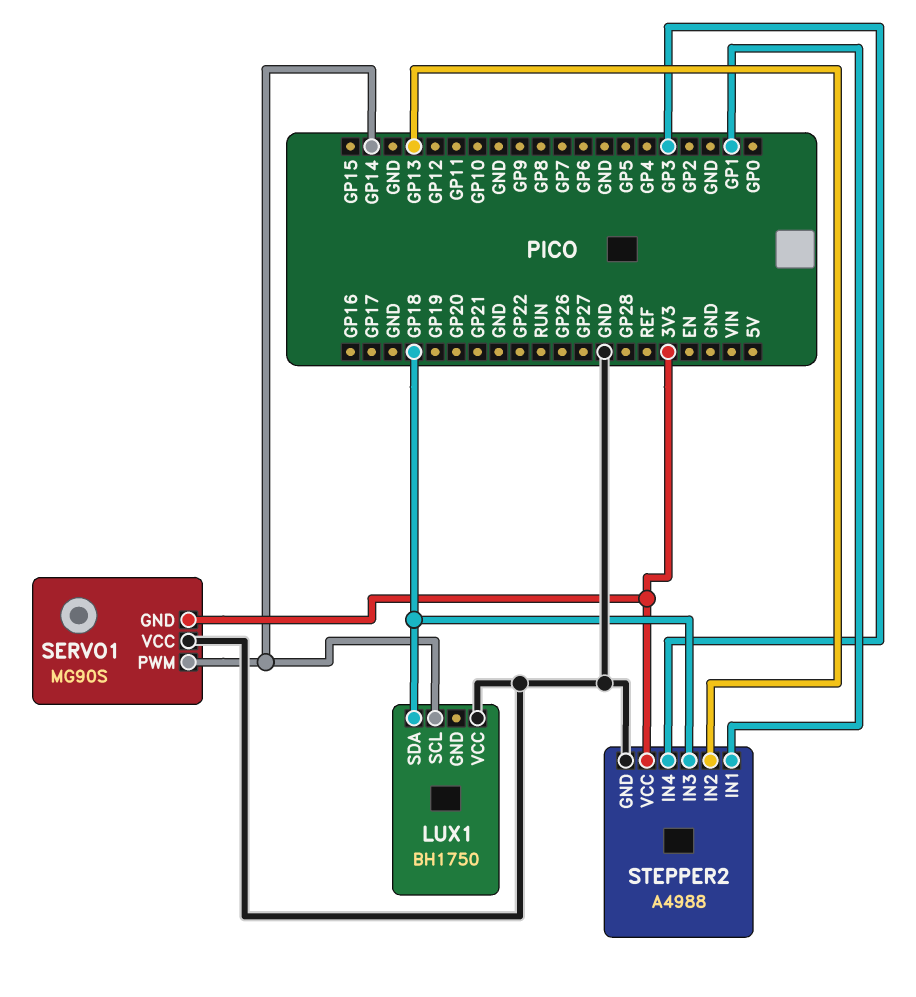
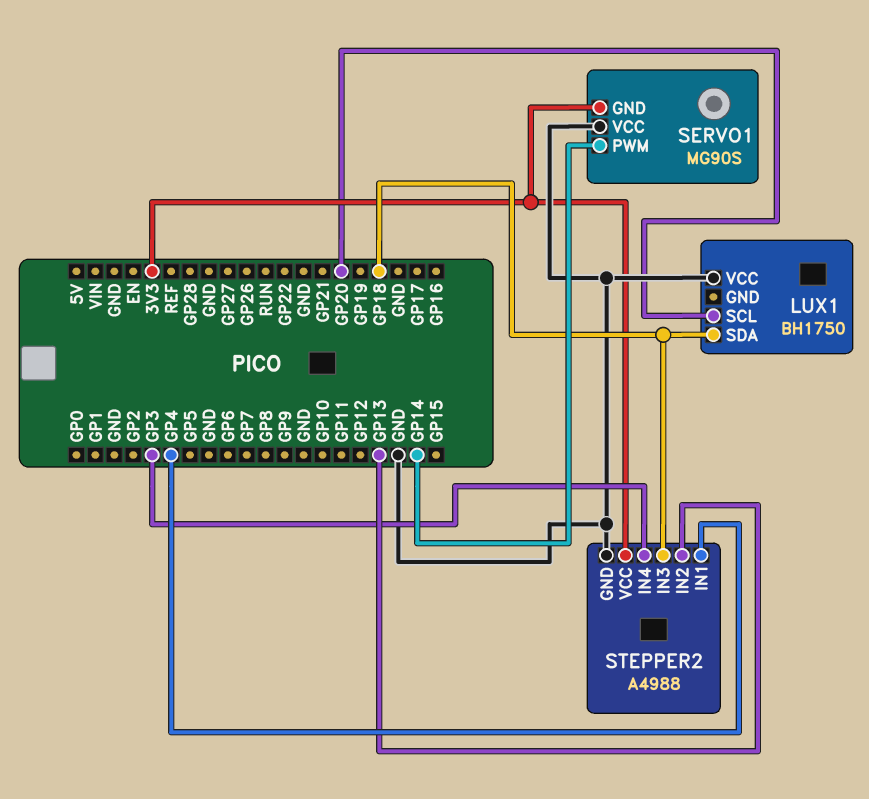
LUX1 pin SCL: GP14 -> GP20
STEPPER2 pin IN1: GP1 -> GP4

